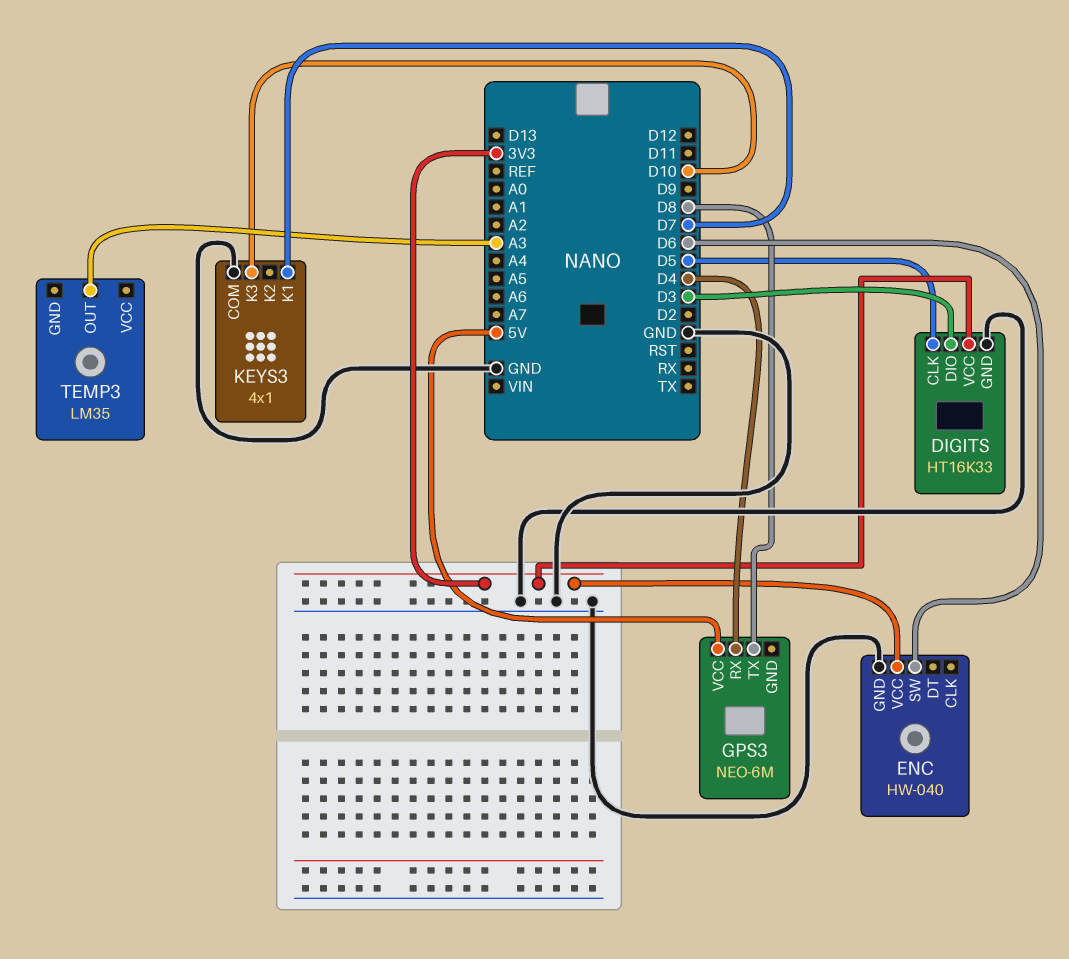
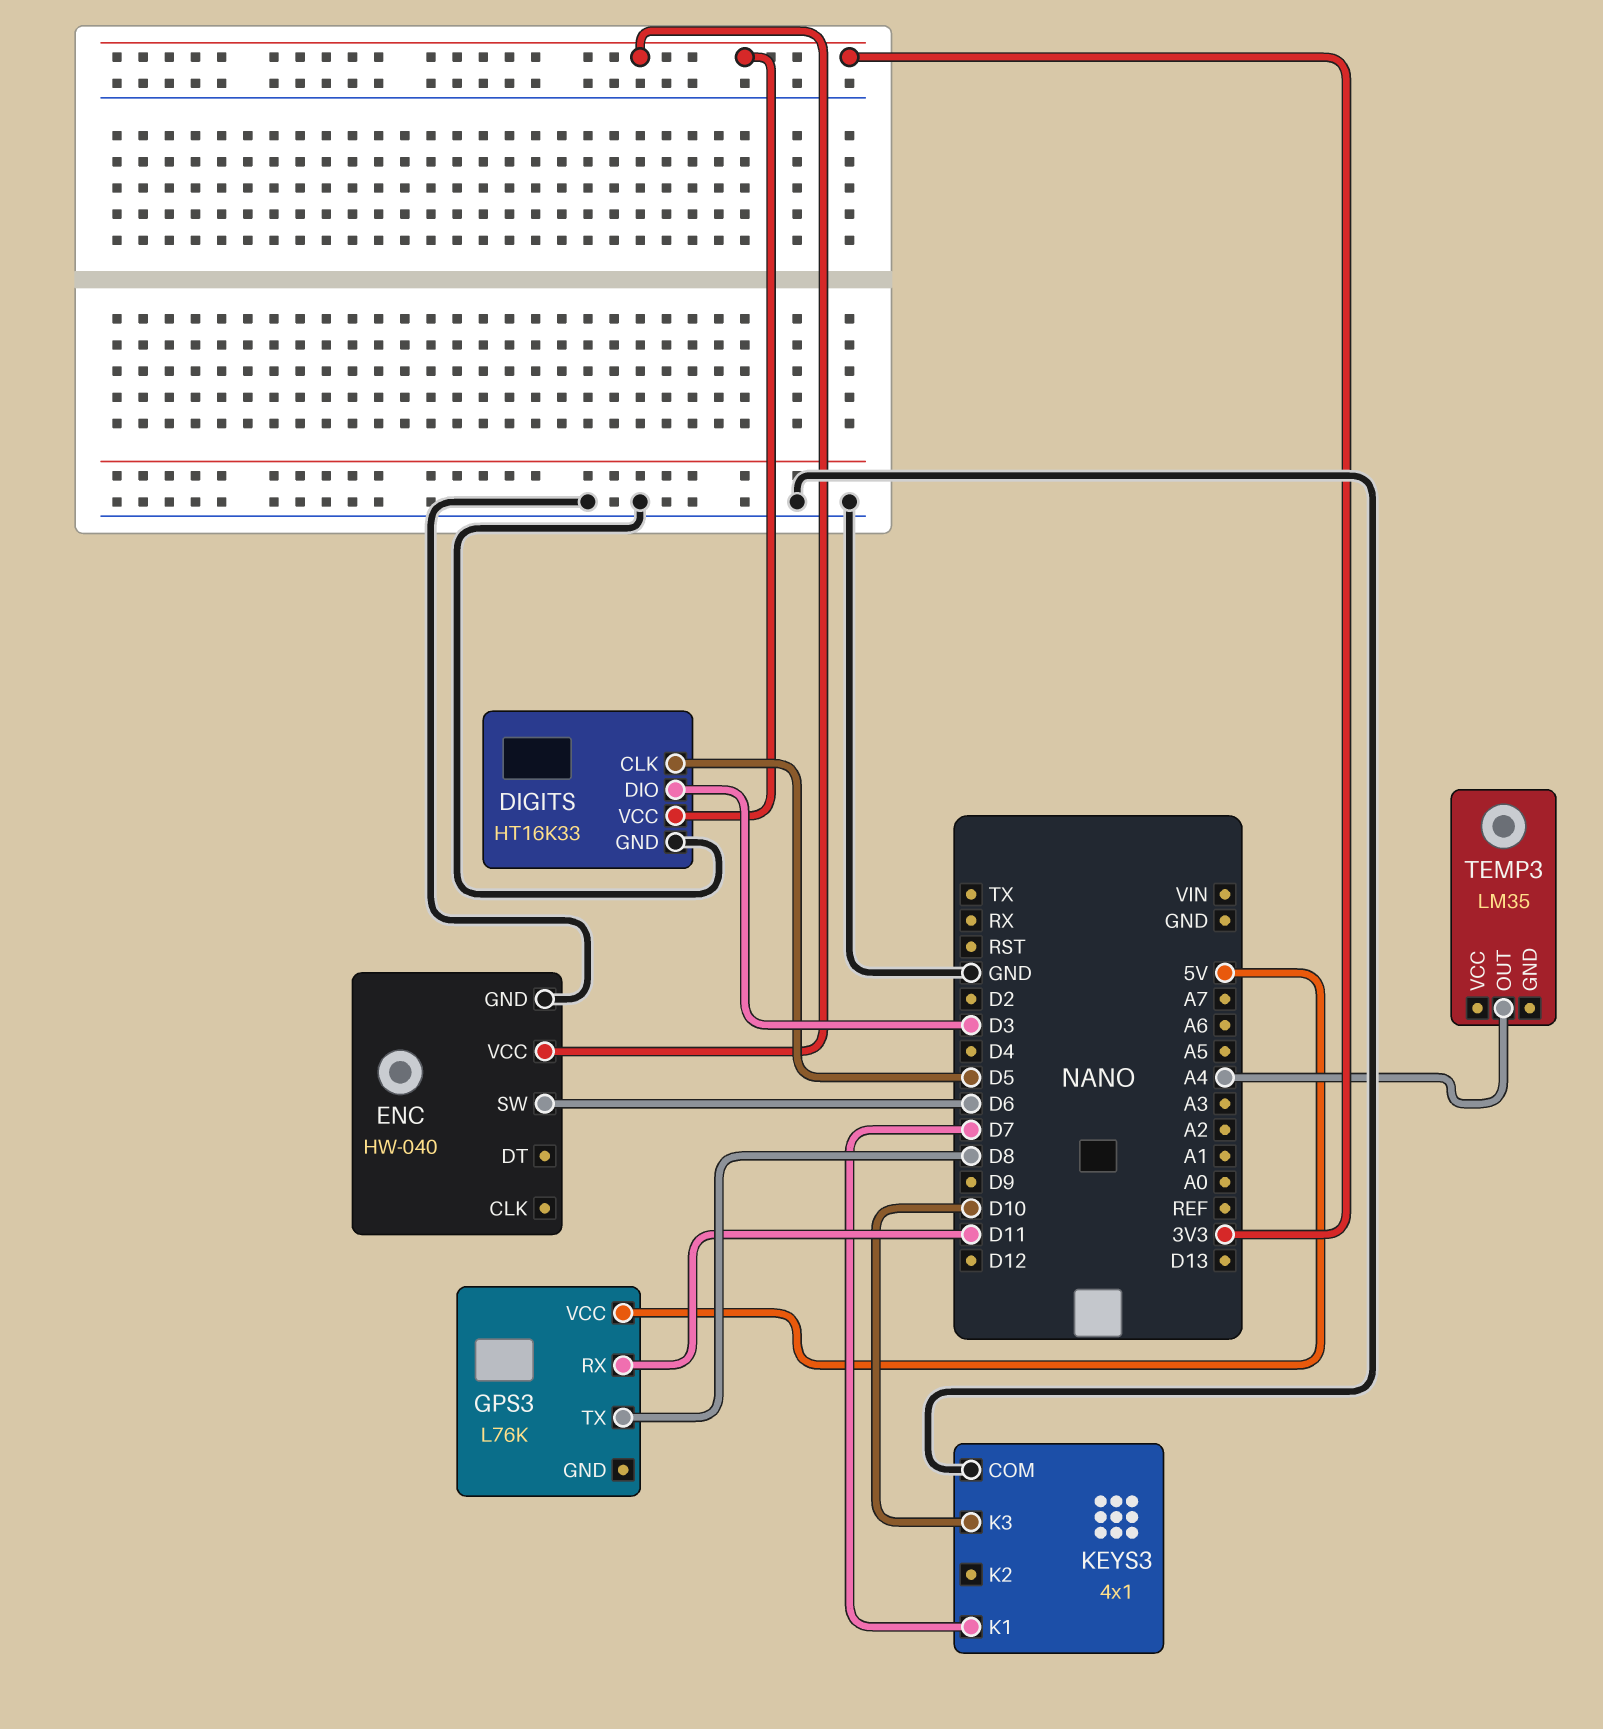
GPS3: NEO-6M -> L76K
GPS3 pin RX: D4 -> D11
TEMP3 pin OUT: A3 -> A4

